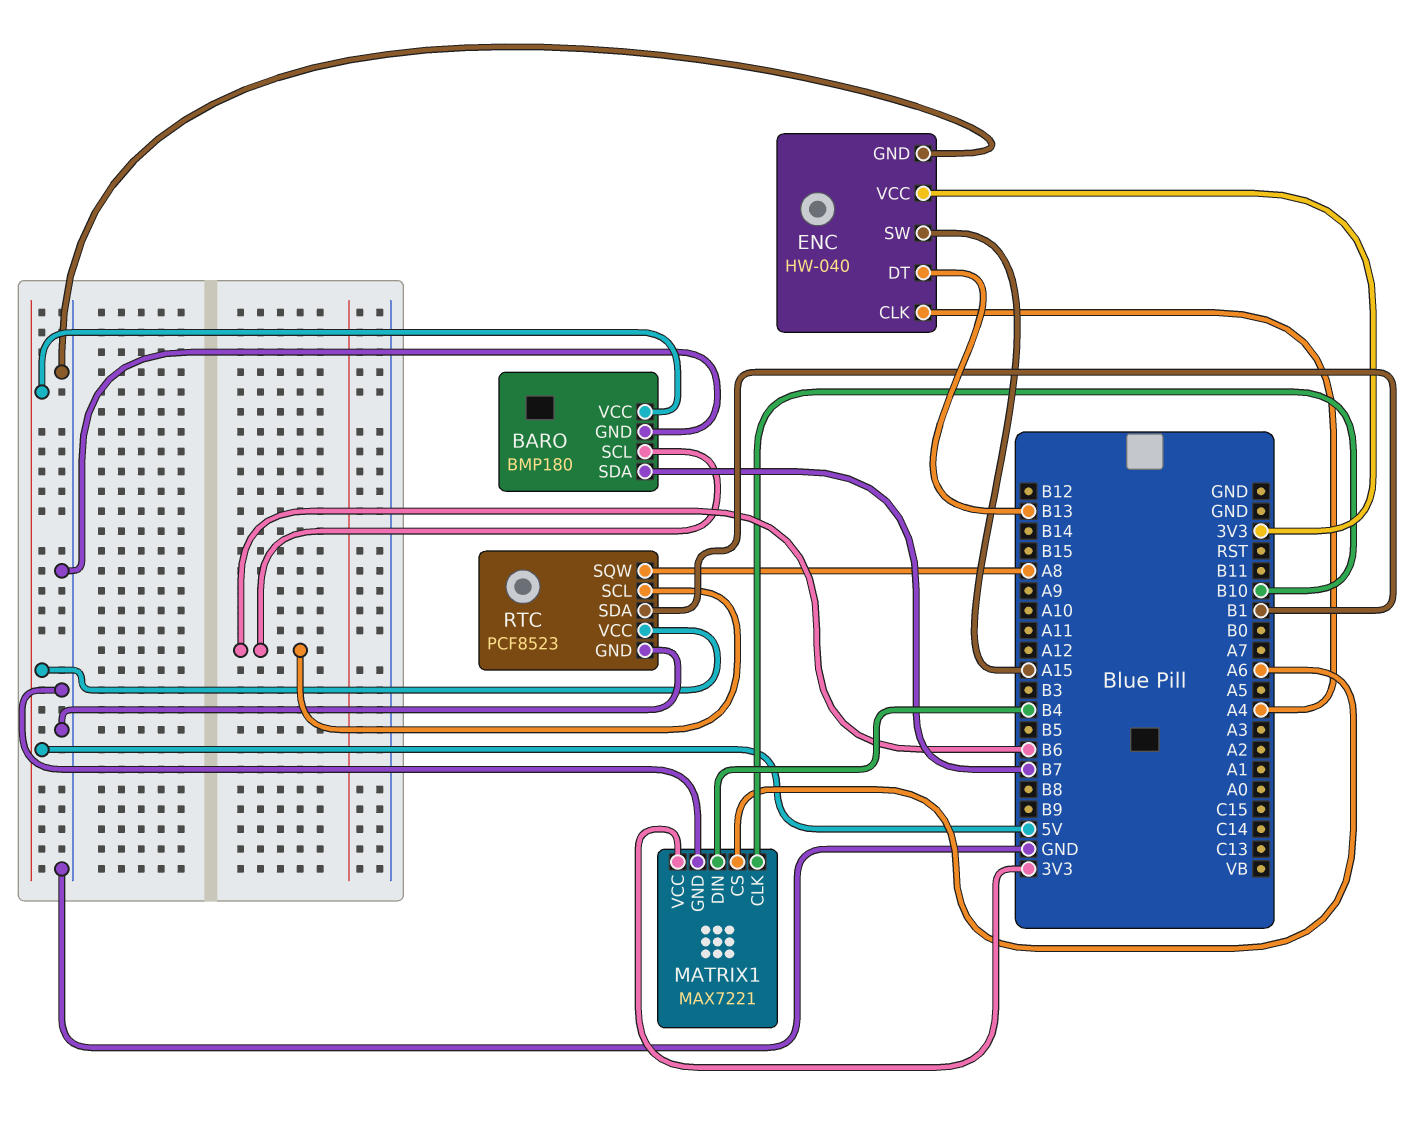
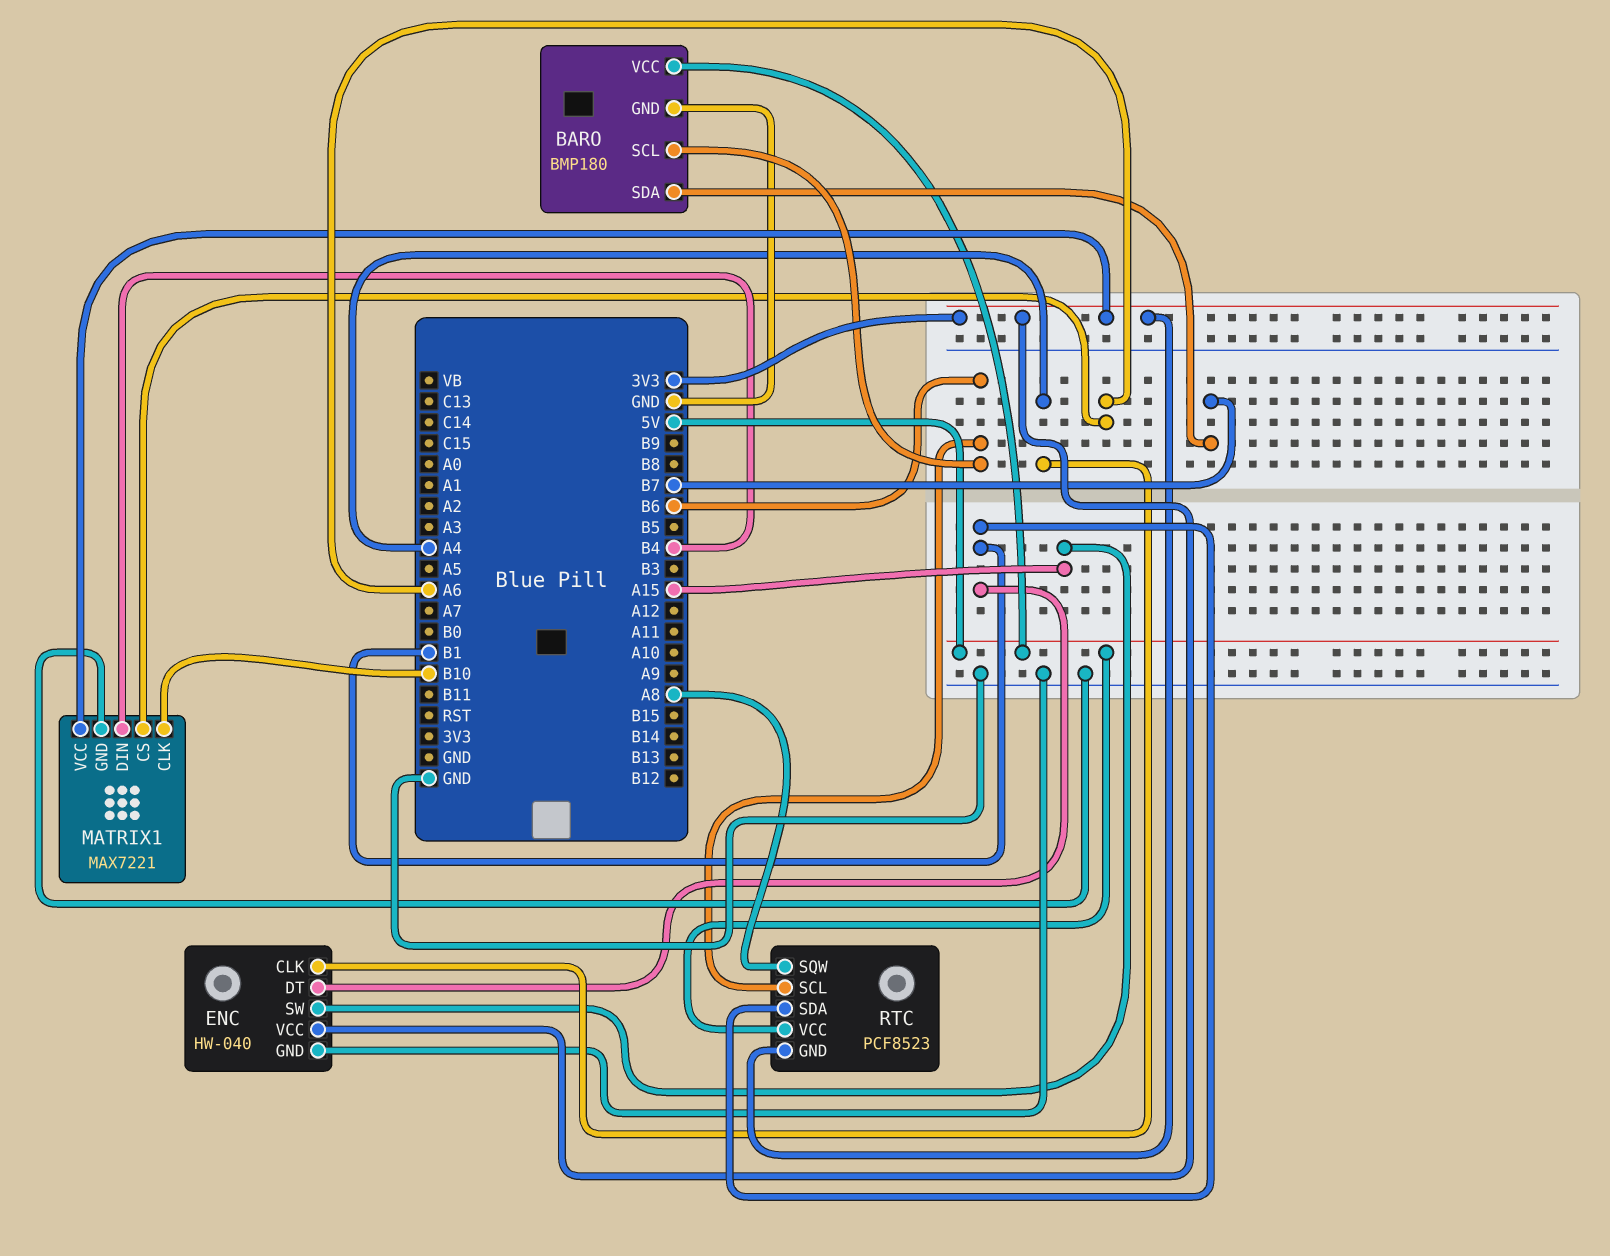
ENC pin DT: B13 -> B1
RTC pin GND: GND -> 3V3

